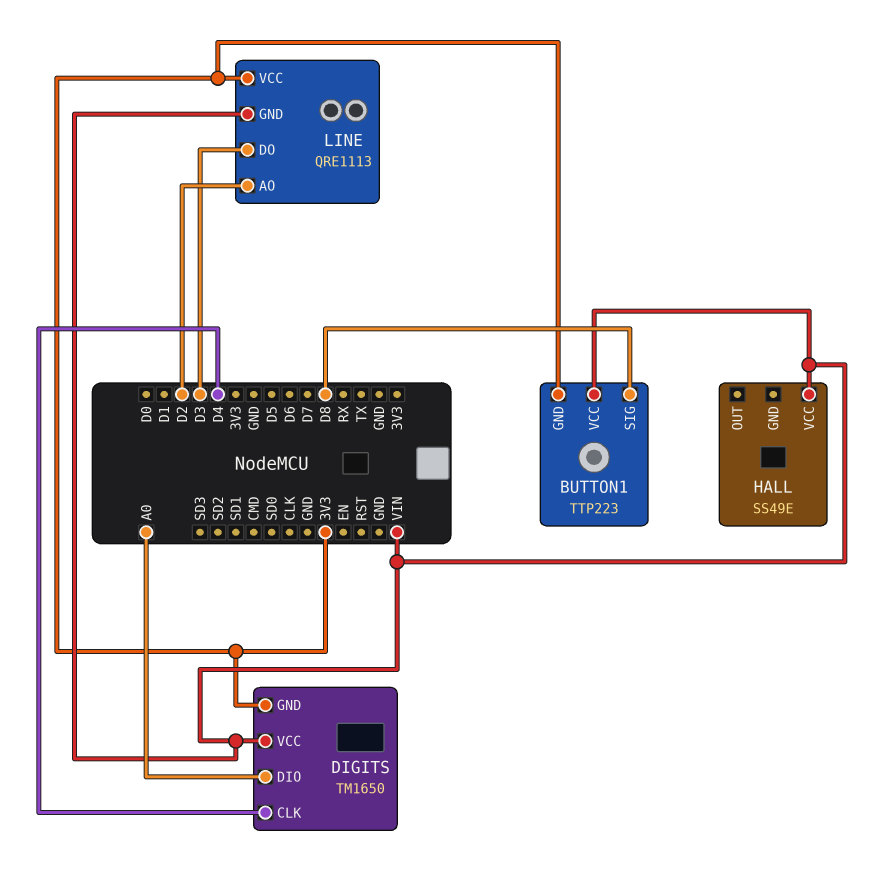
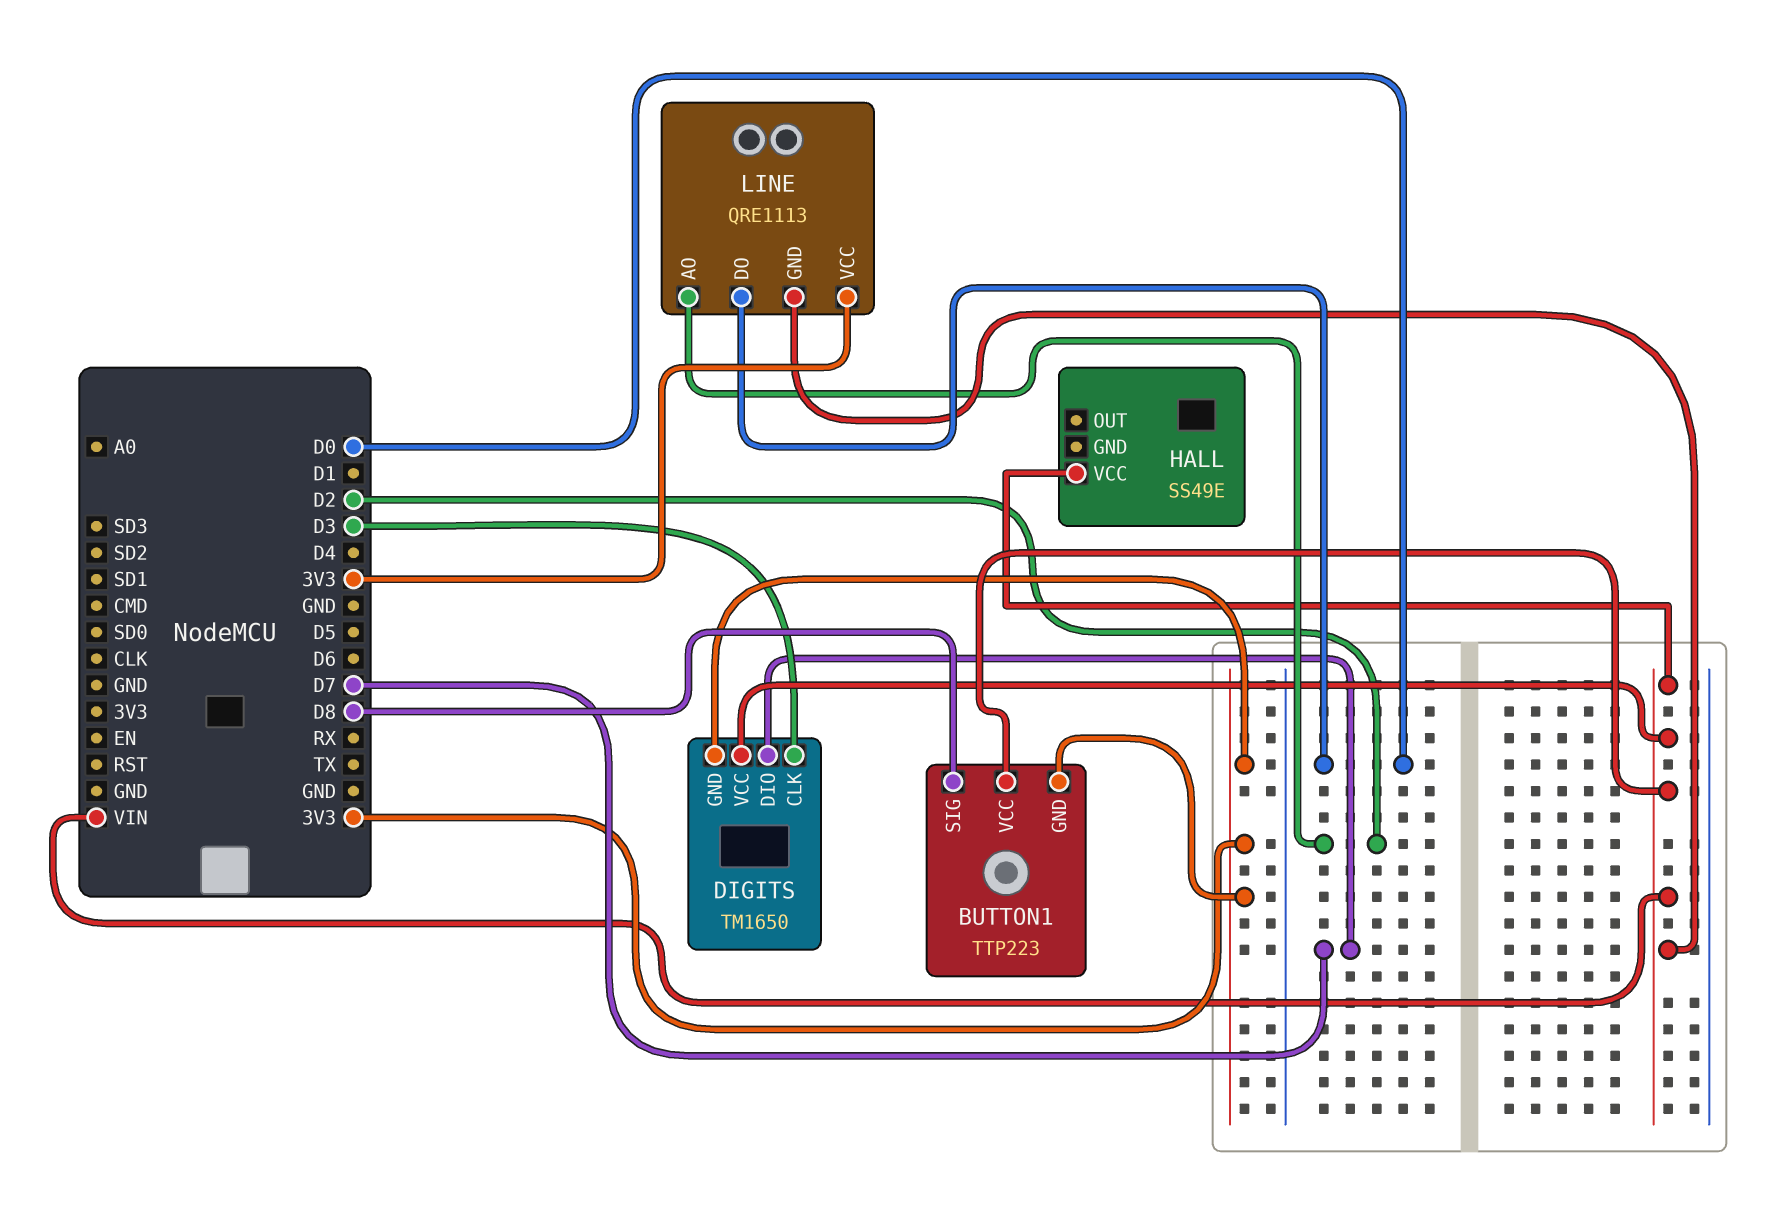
DIGITS pin CLK: D4 -> D3
DIGITS pin DIO: A0 -> D7
LINE pin DO: D3 -> D0

